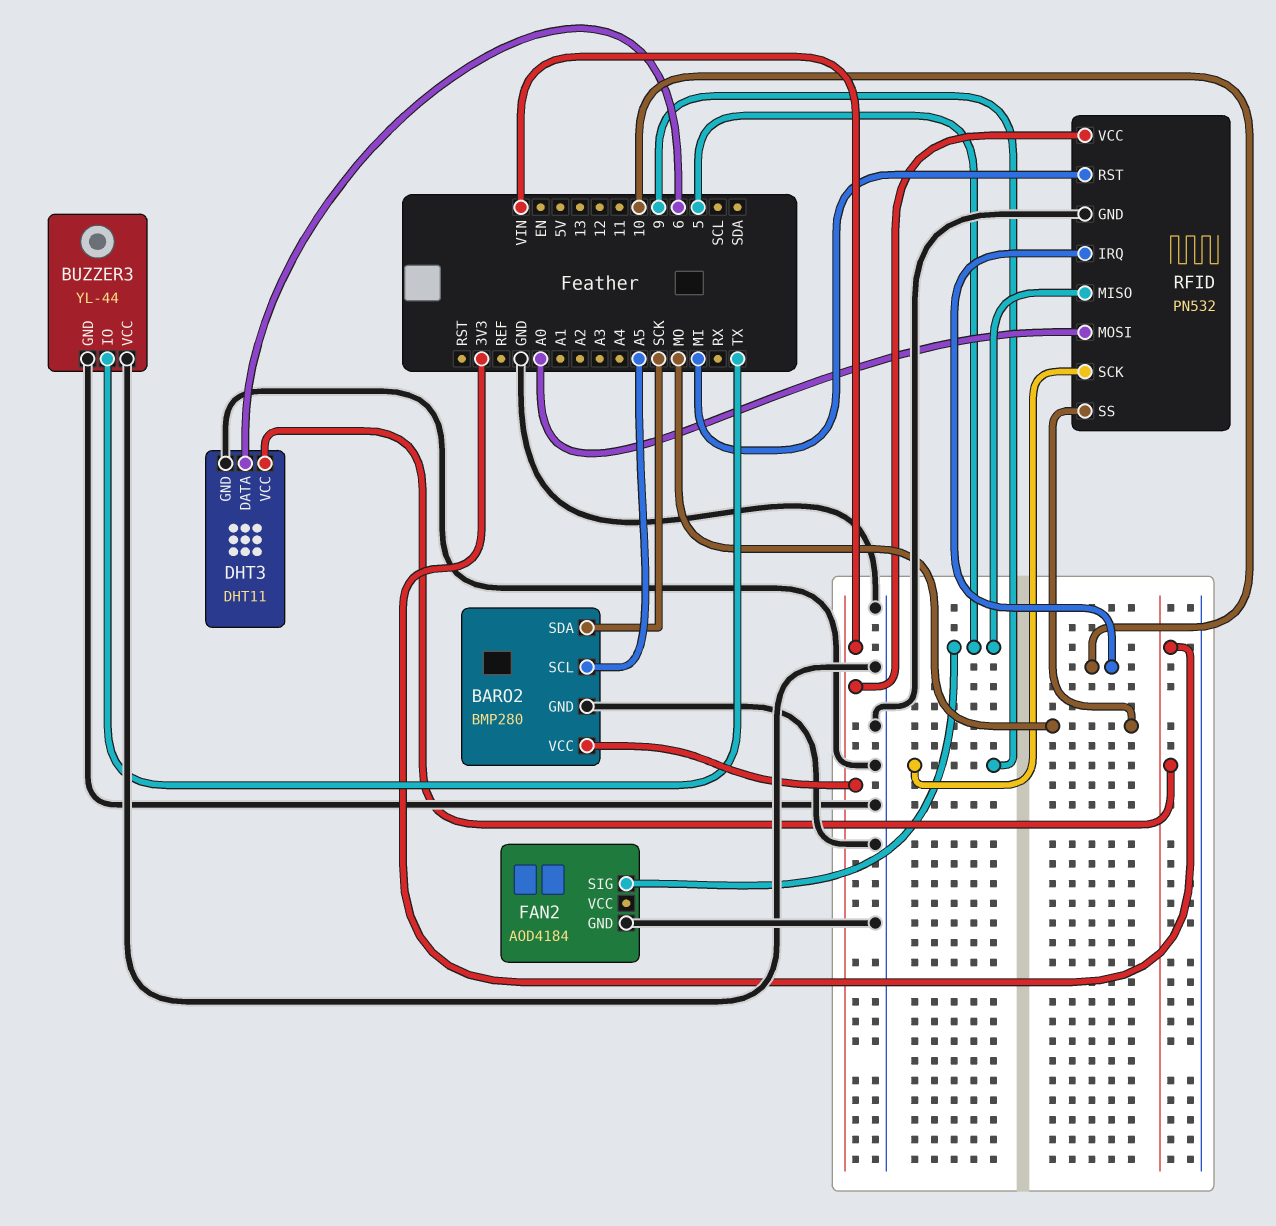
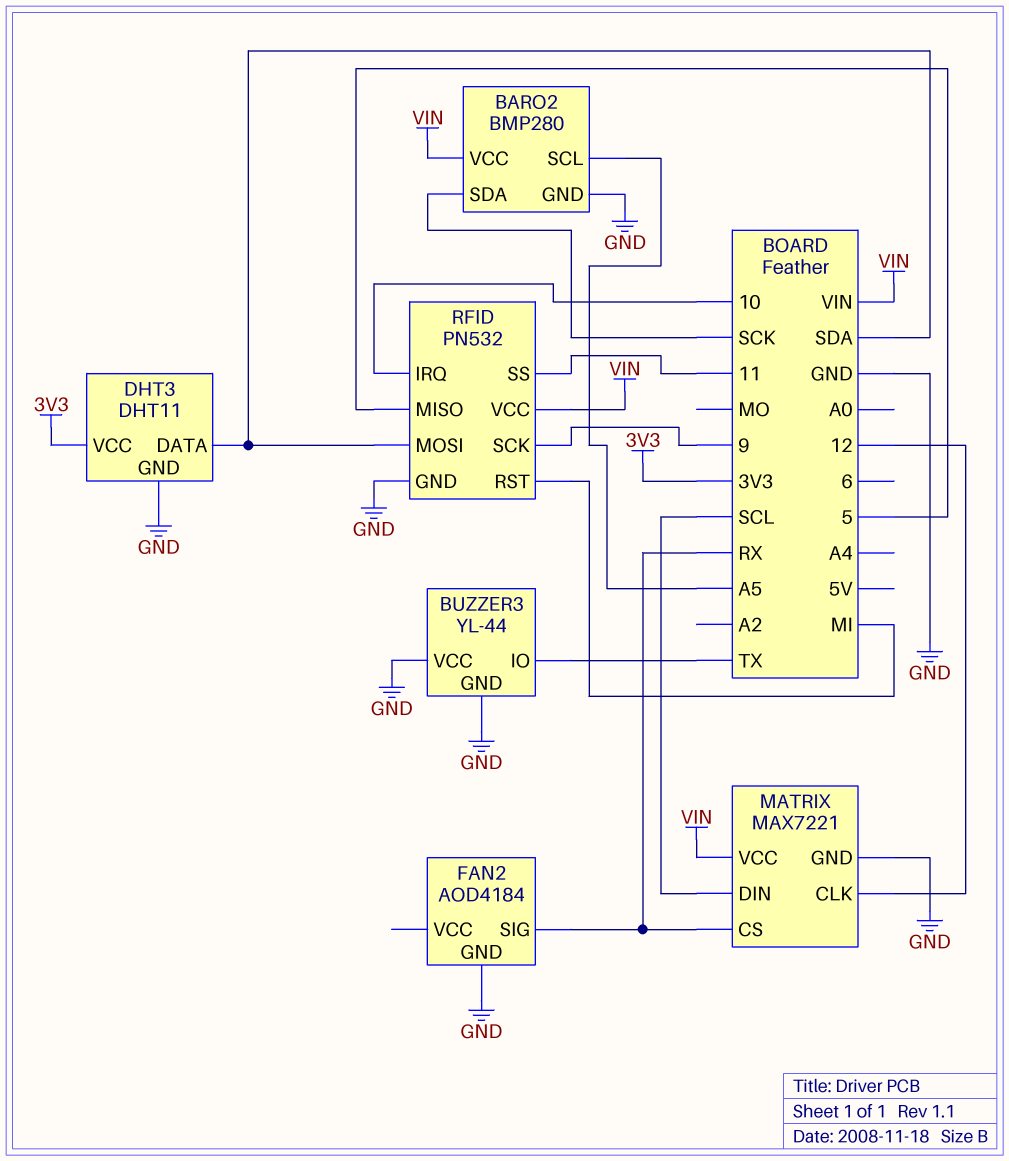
DHT3 pin DATA: 6 -> SDA
FAN2 pin SIG: 5 -> RX
MATRIX: none -> MAX7221
MATRIX pin CLK: none -> 12
MATRIX pin CS: none -> RX
MATRIX pin DIN: none -> SCL
MATRIX pin GND: none -> GND
MATRIX pin VCC: none -> VIN
RFID pin MOSI: A0 -> SDA
RFID pin SS: MO -> 11

